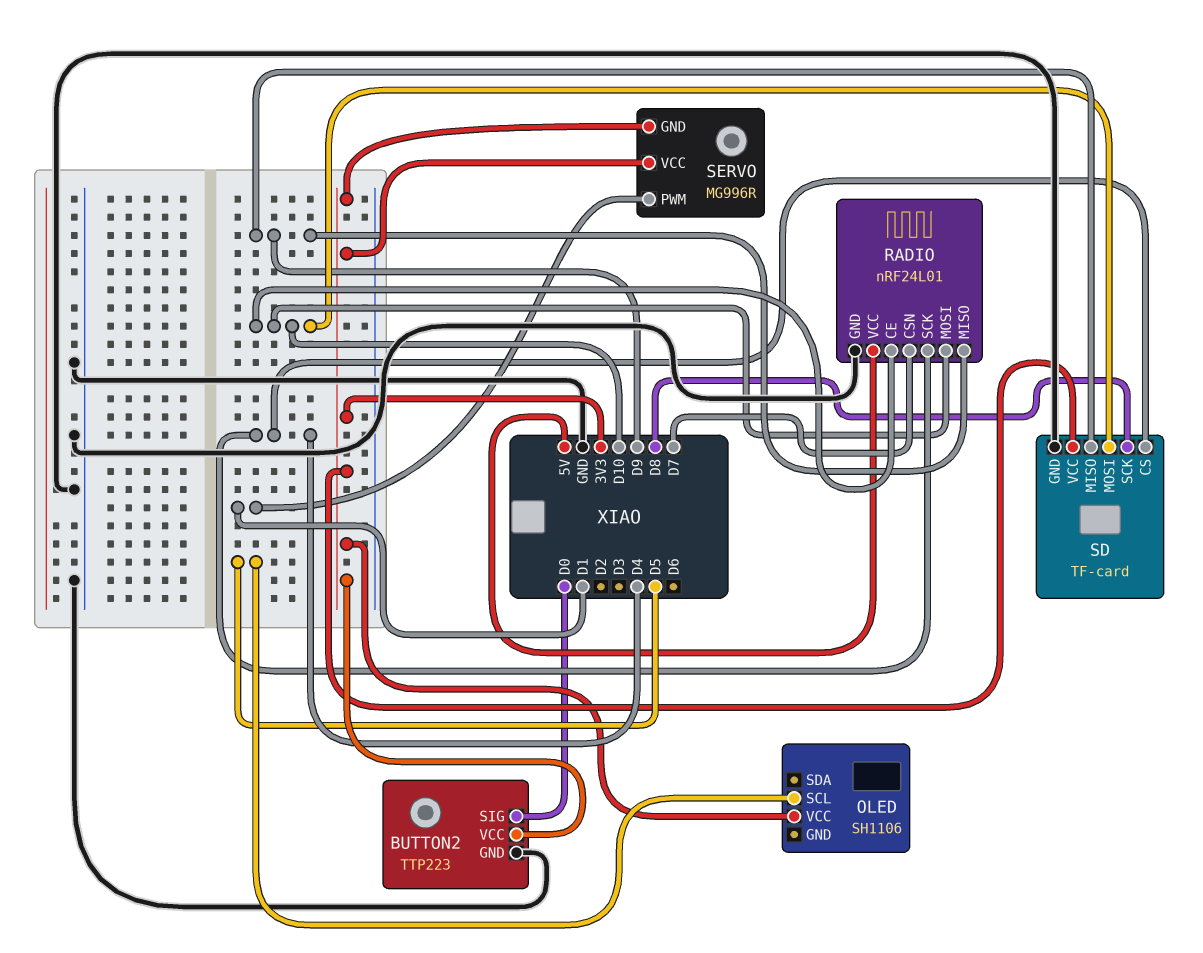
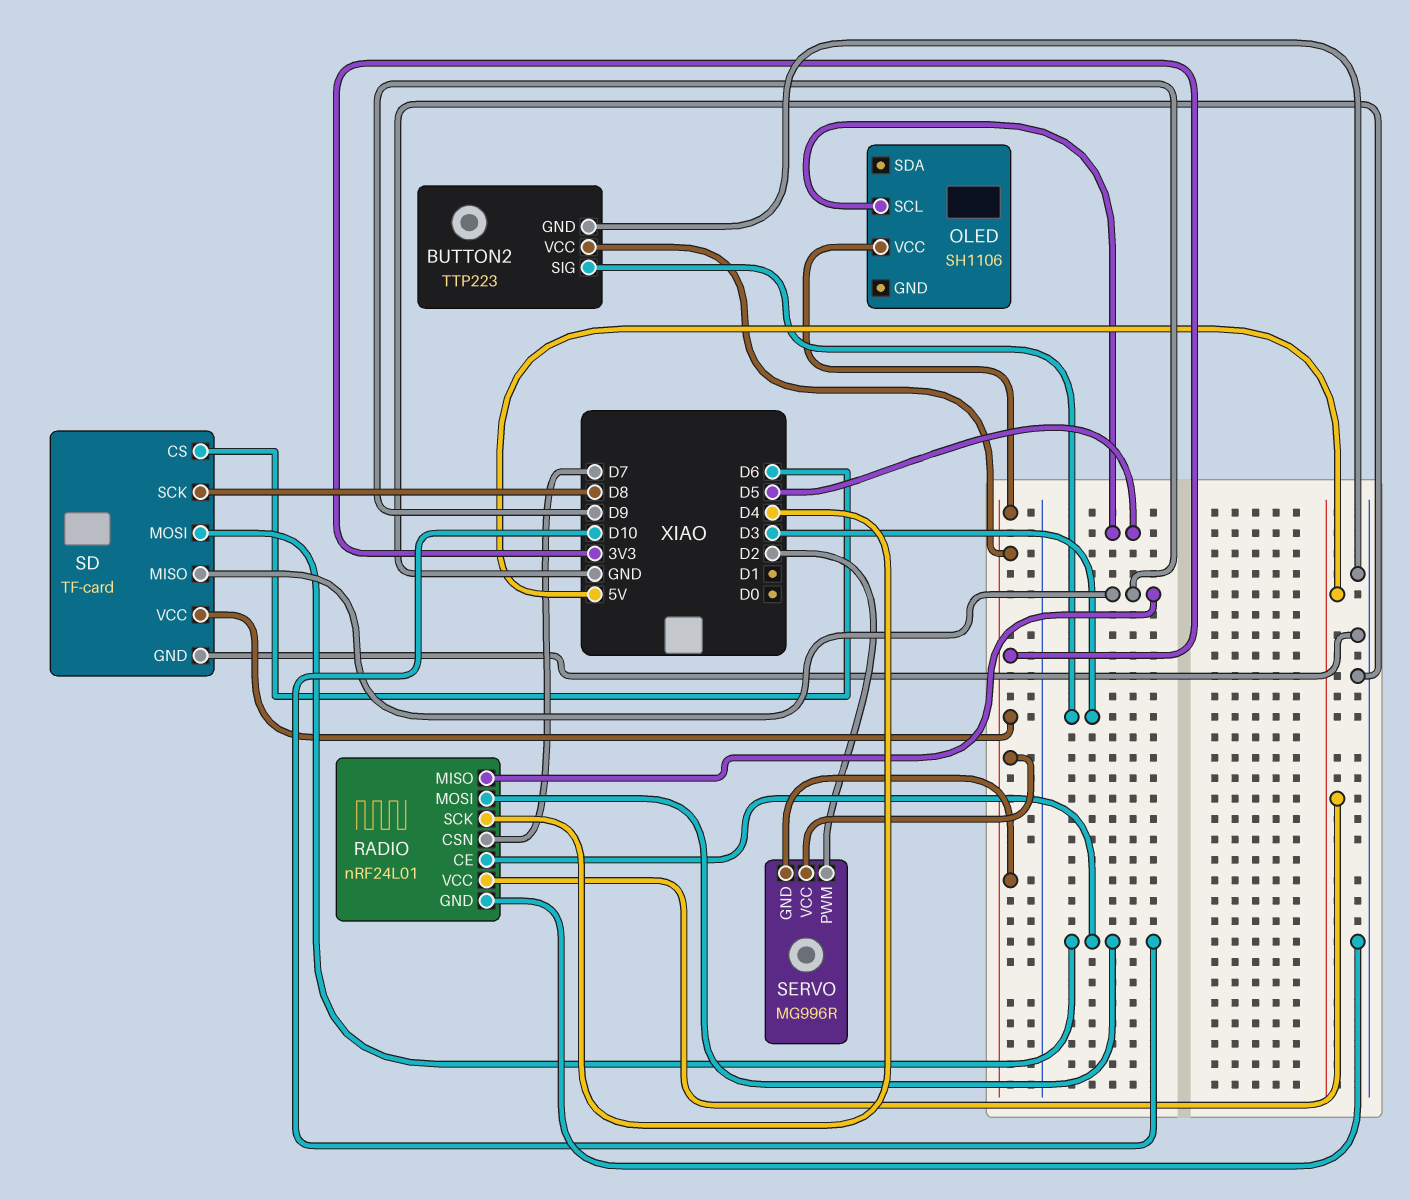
BUTTON2 pin SIG: D0 -> D3
SD pin CS: D4 -> D6
SERVO pin PWM: D1 -> D2

